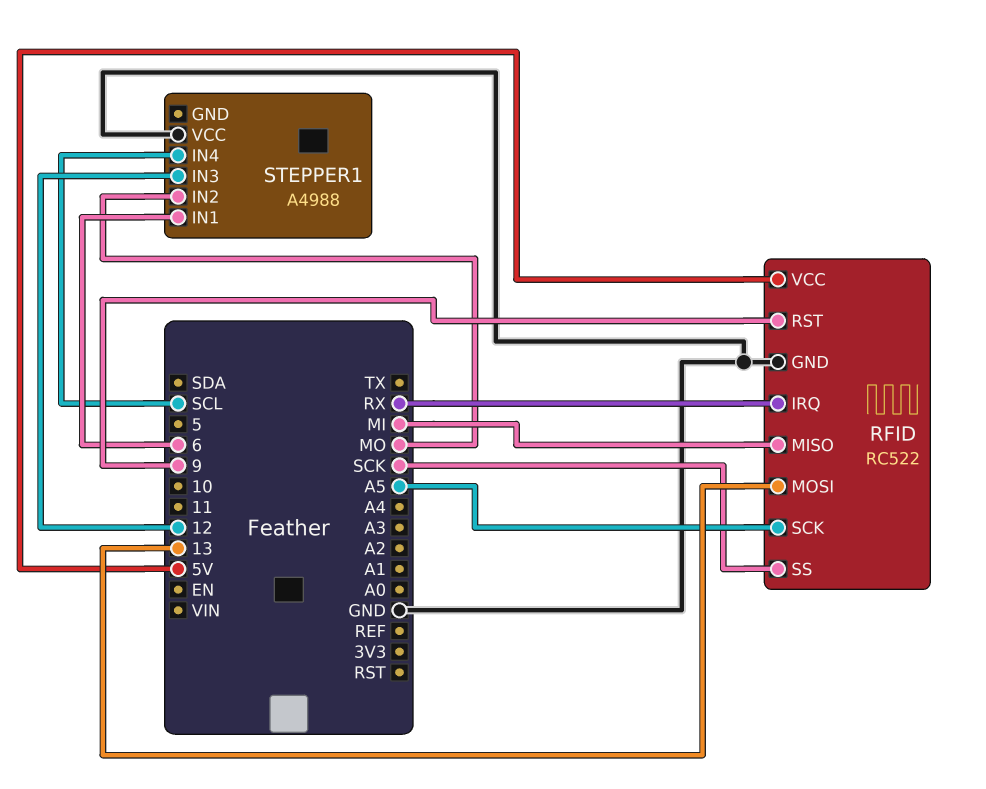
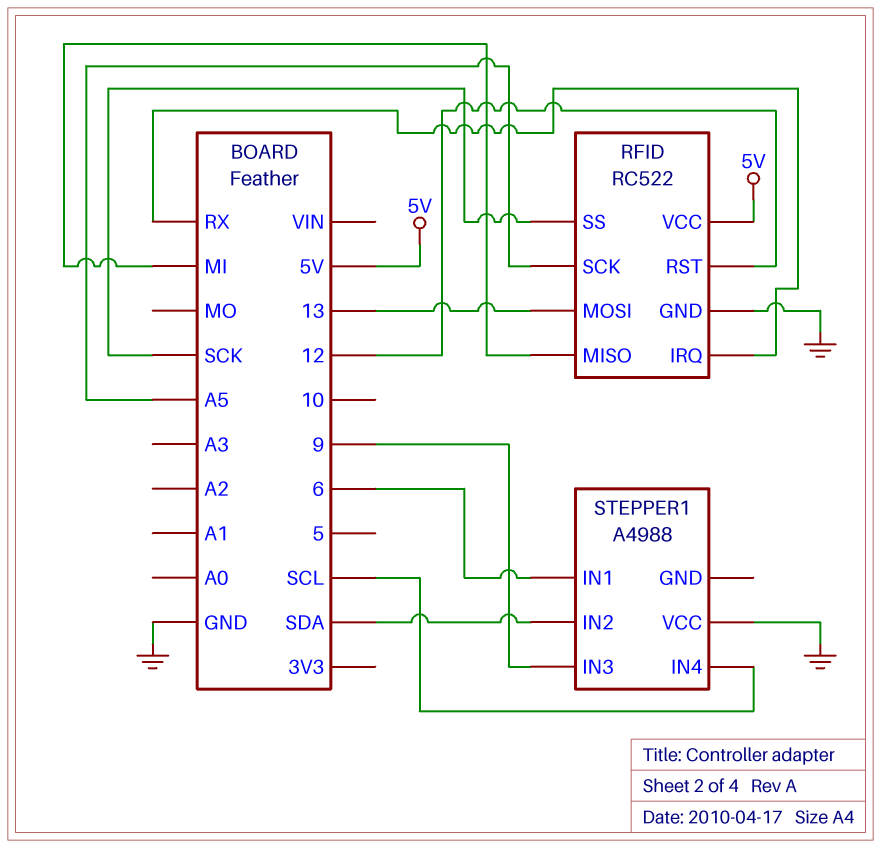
RFID pin RST: 9 -> 12
STEPPER1 pin IN2: MO -> SDA
STEPPER1 pin IN3: 12 -> 9

